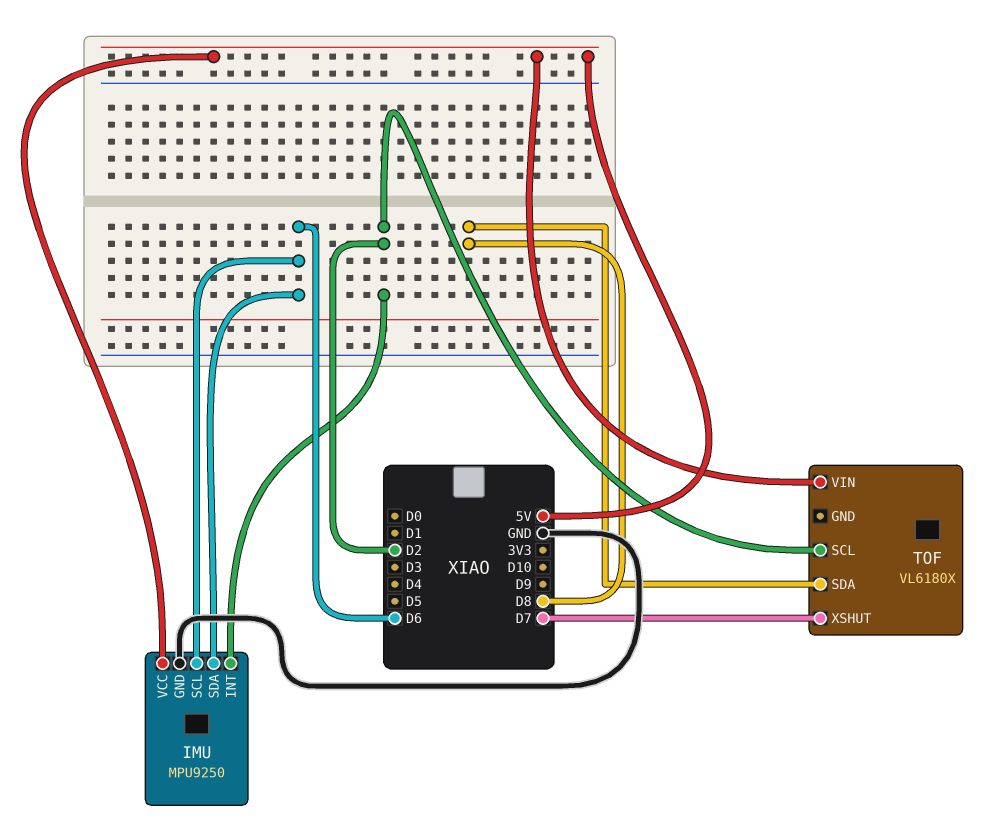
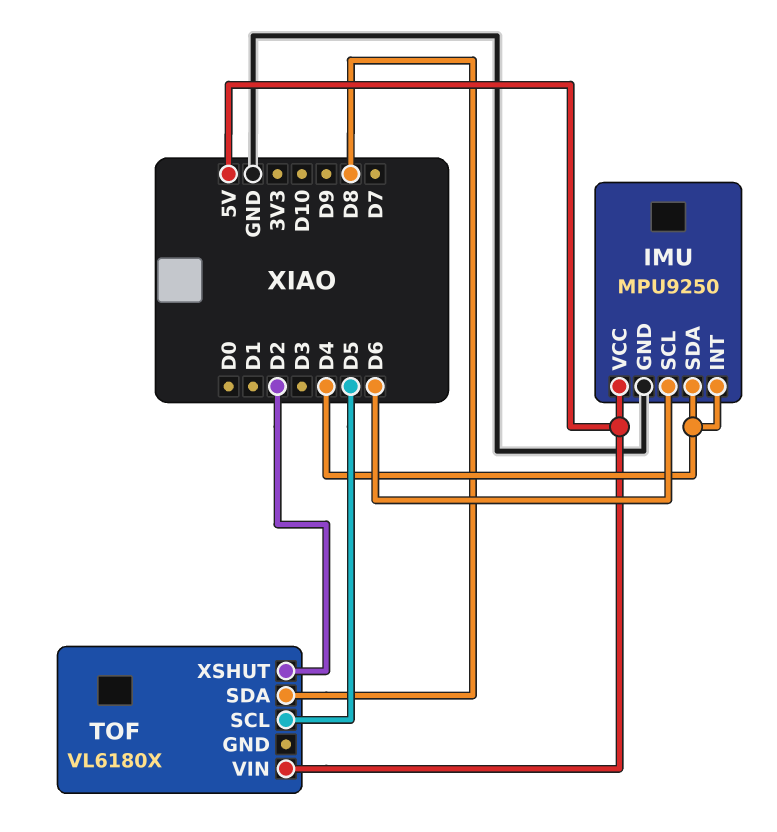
IMU pin INT: D2 -> D4
IMU pin SDA: D6 -> D4
TOF pin SCL: D2 -> D5
TOF pin XSHUT: D7 -> D2

